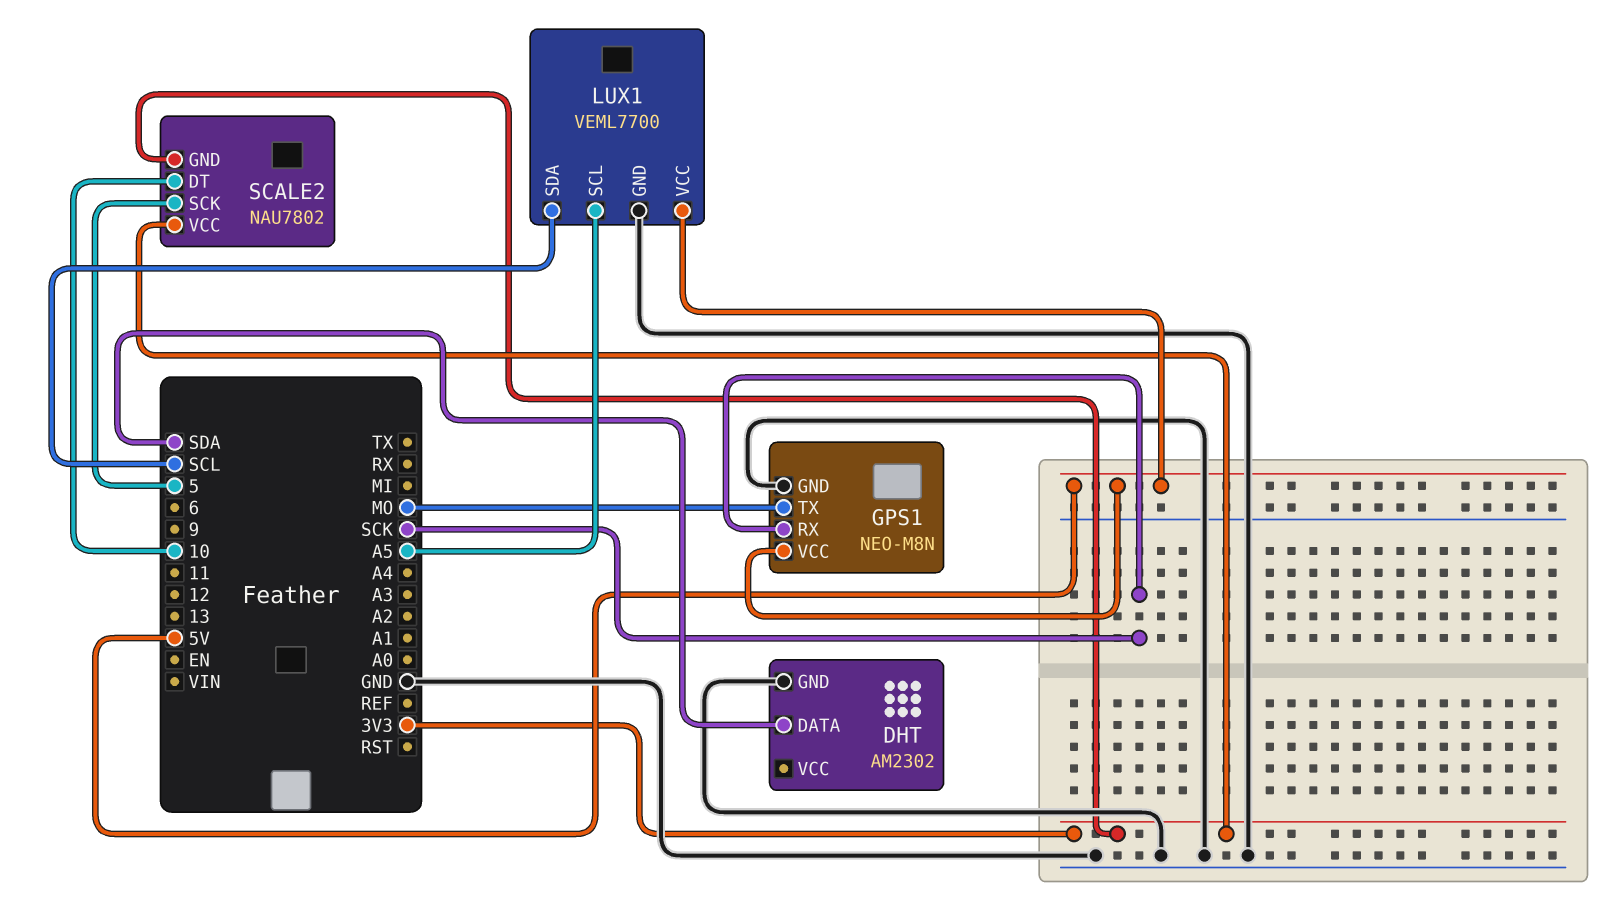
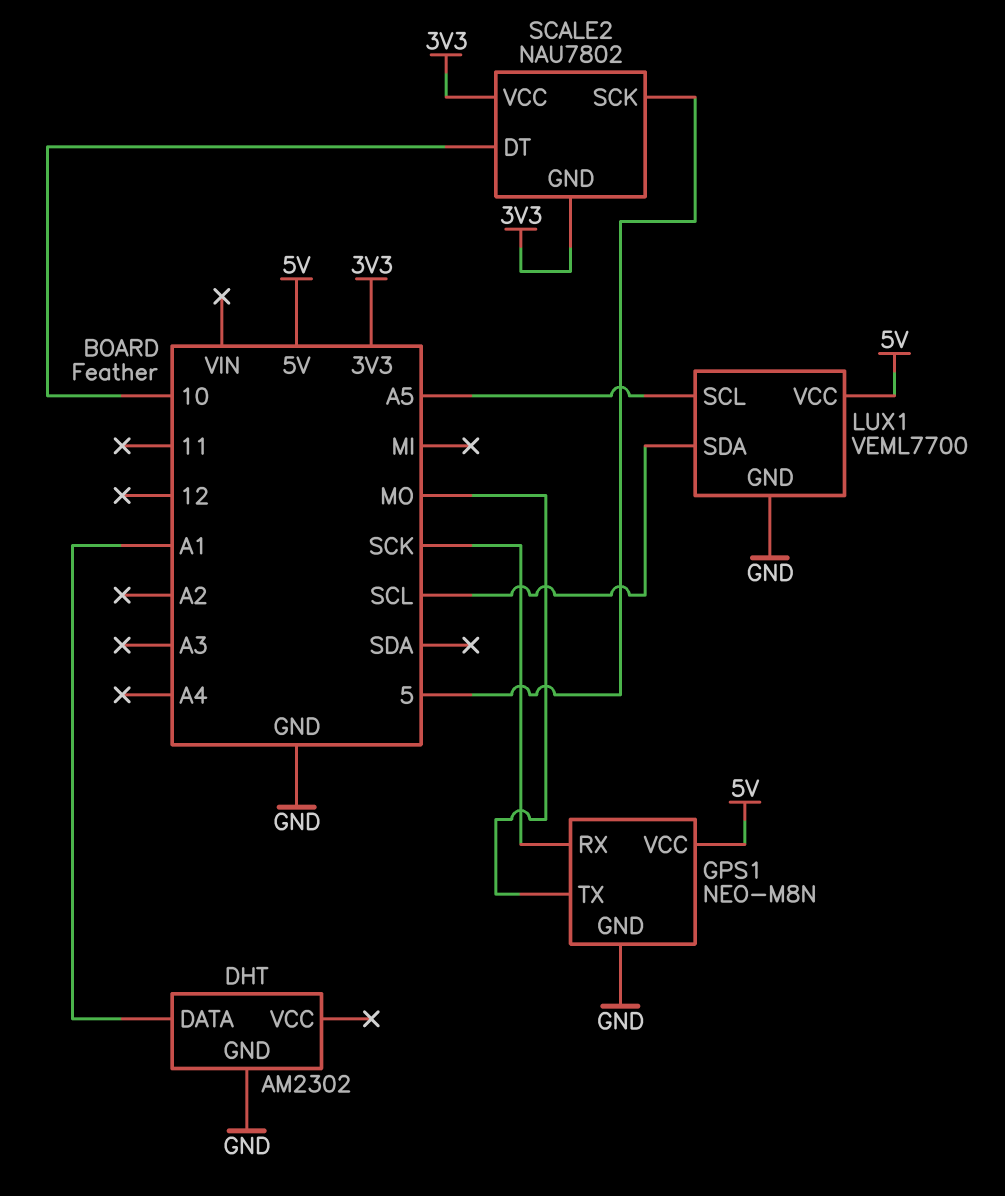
DHT pin DATA: SDA -> A1

